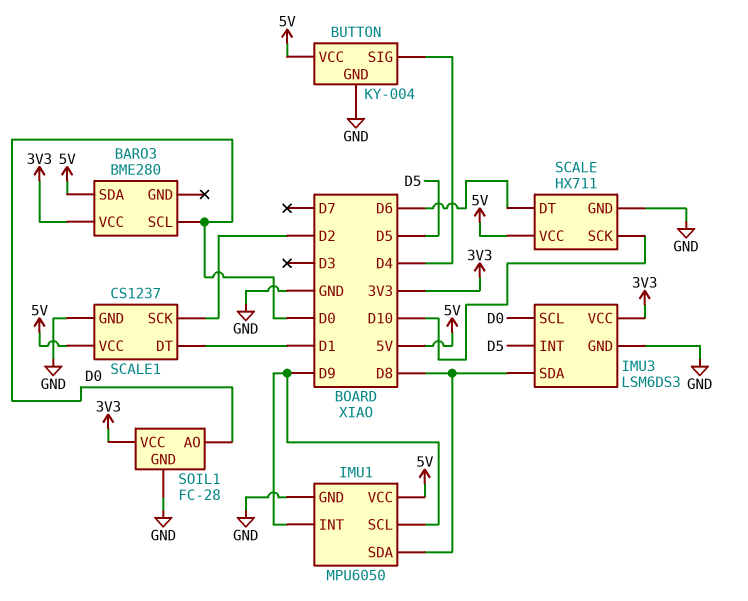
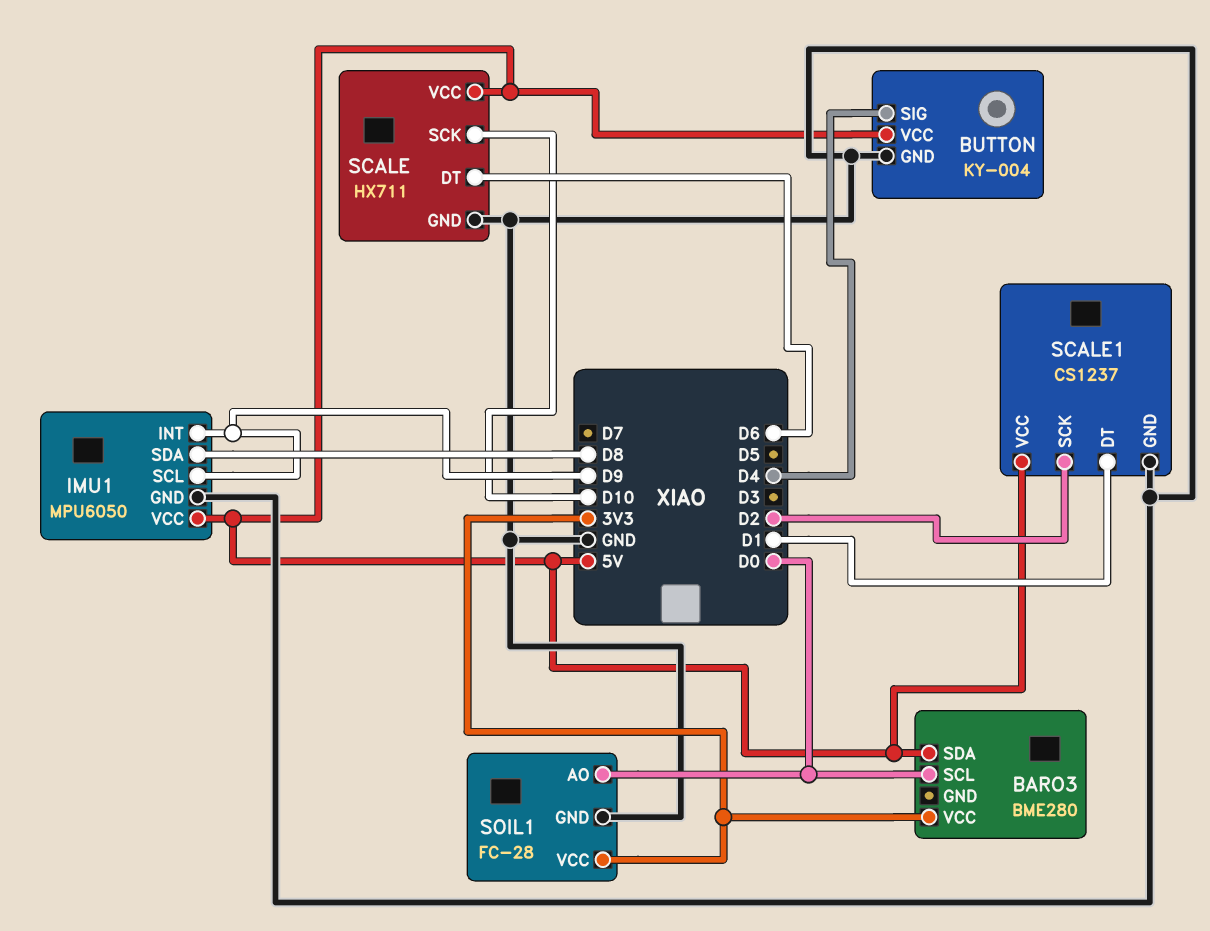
IMU3: LSM6DS3 -> none
IMU3 pin GND: GND -> none
IMU3 pin INT: D5 -> none
IMU3 pin SCL: D0 -> none
IMU3 pin SDA: D8 -> none
IMU3 pin VCC: 3V3 -> none

